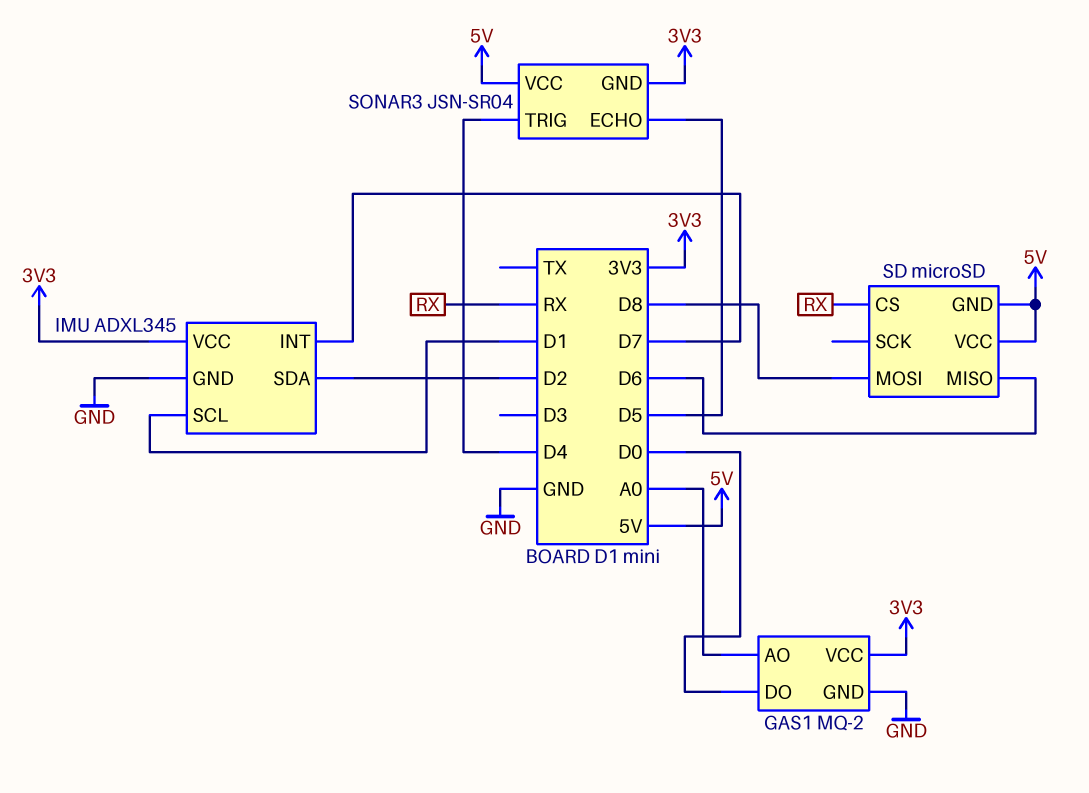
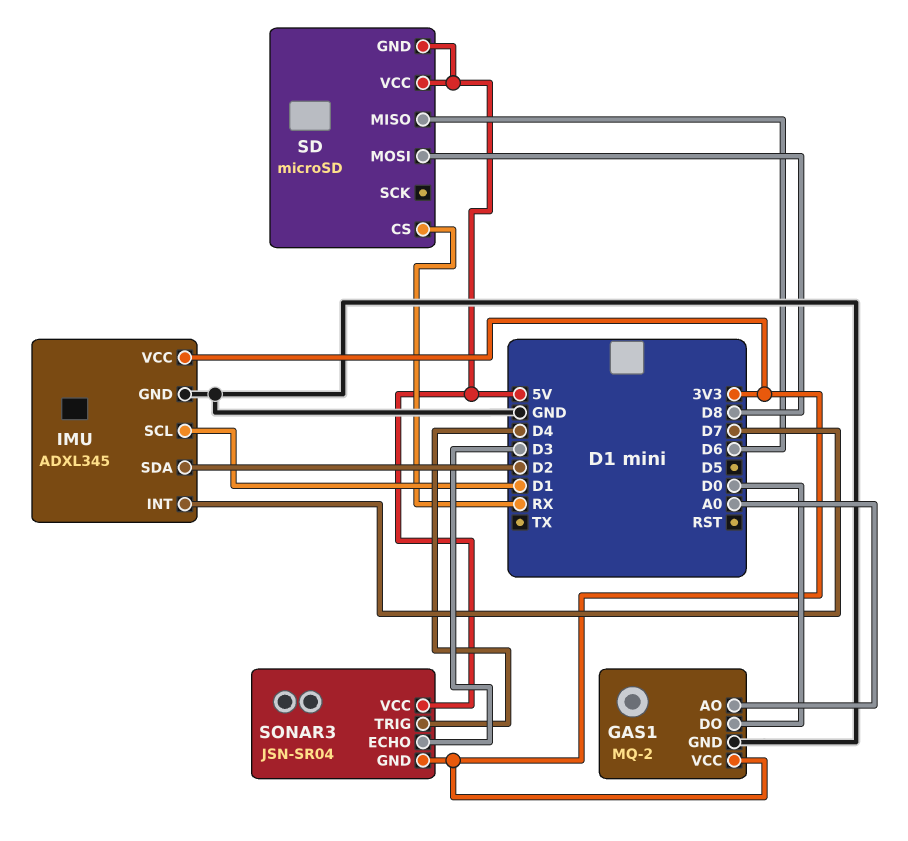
SONAR3 pin ECHO: D5 -> D3

